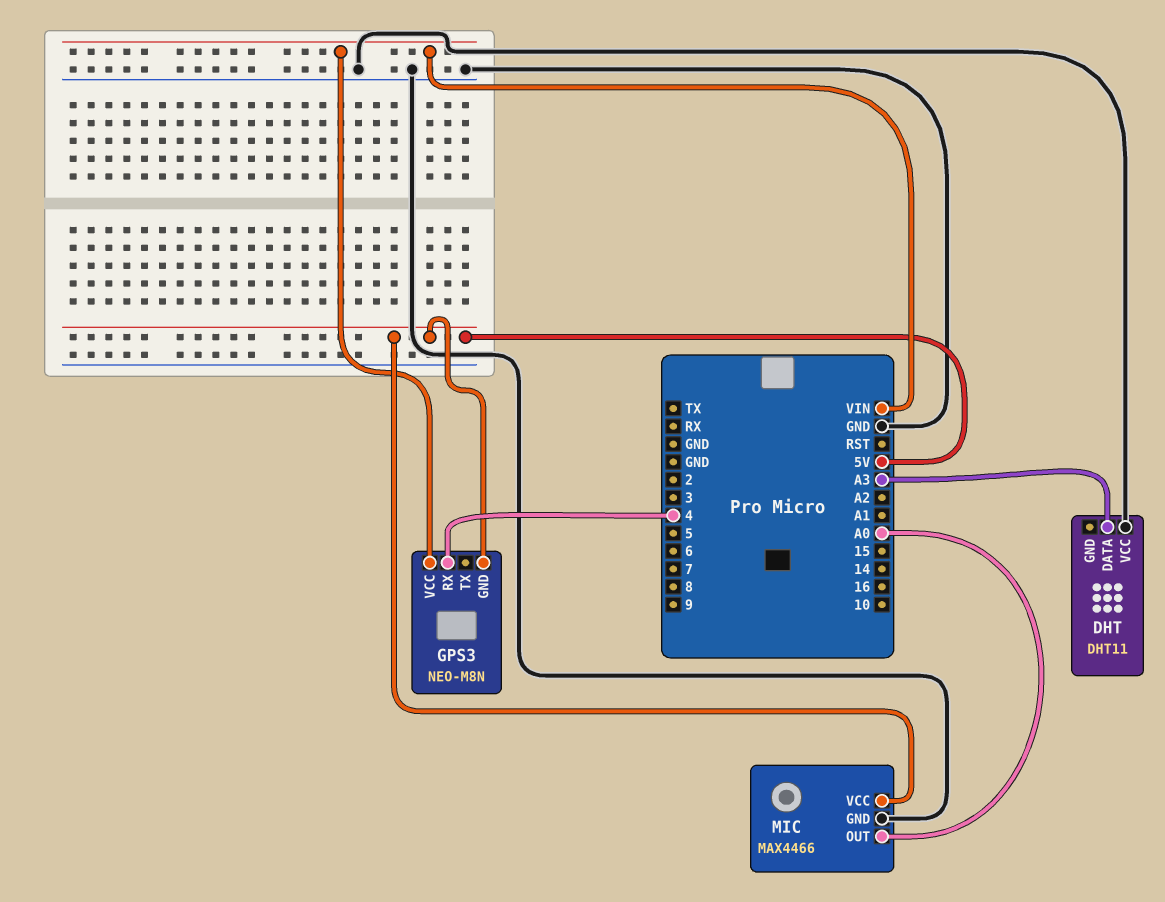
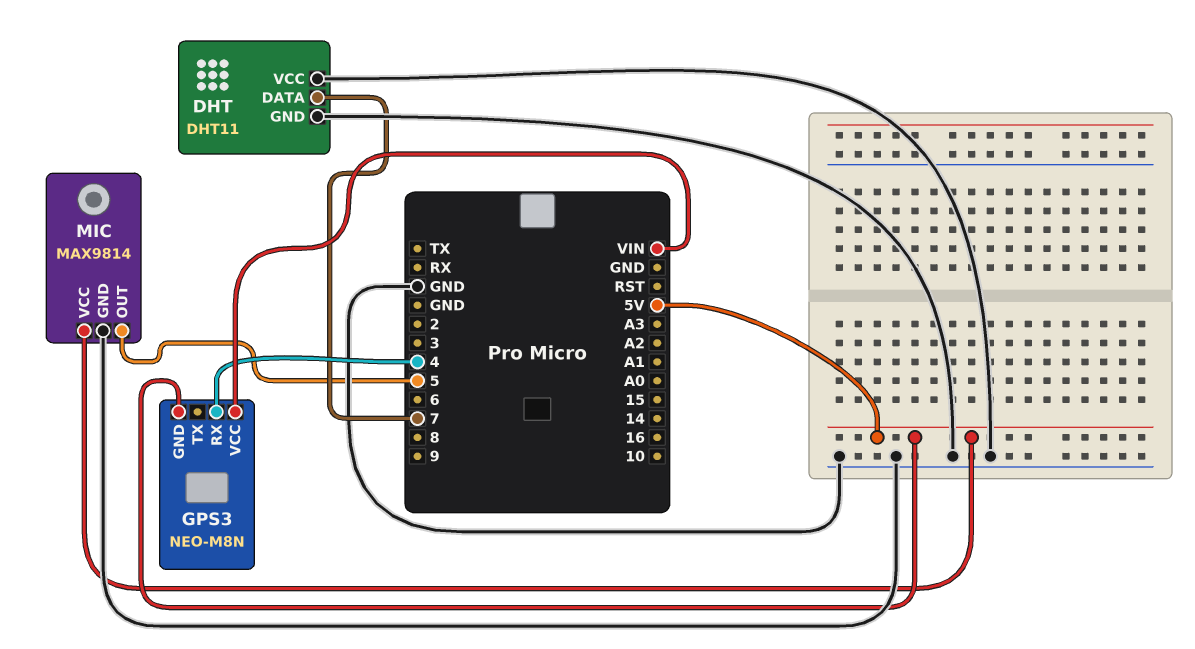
DHT pin DATA: A3 -> 7
DHT pin GND: none -> GND
MIC: MAX4466 -> MAX9814
MIC pin OUT: A0 -> 5

